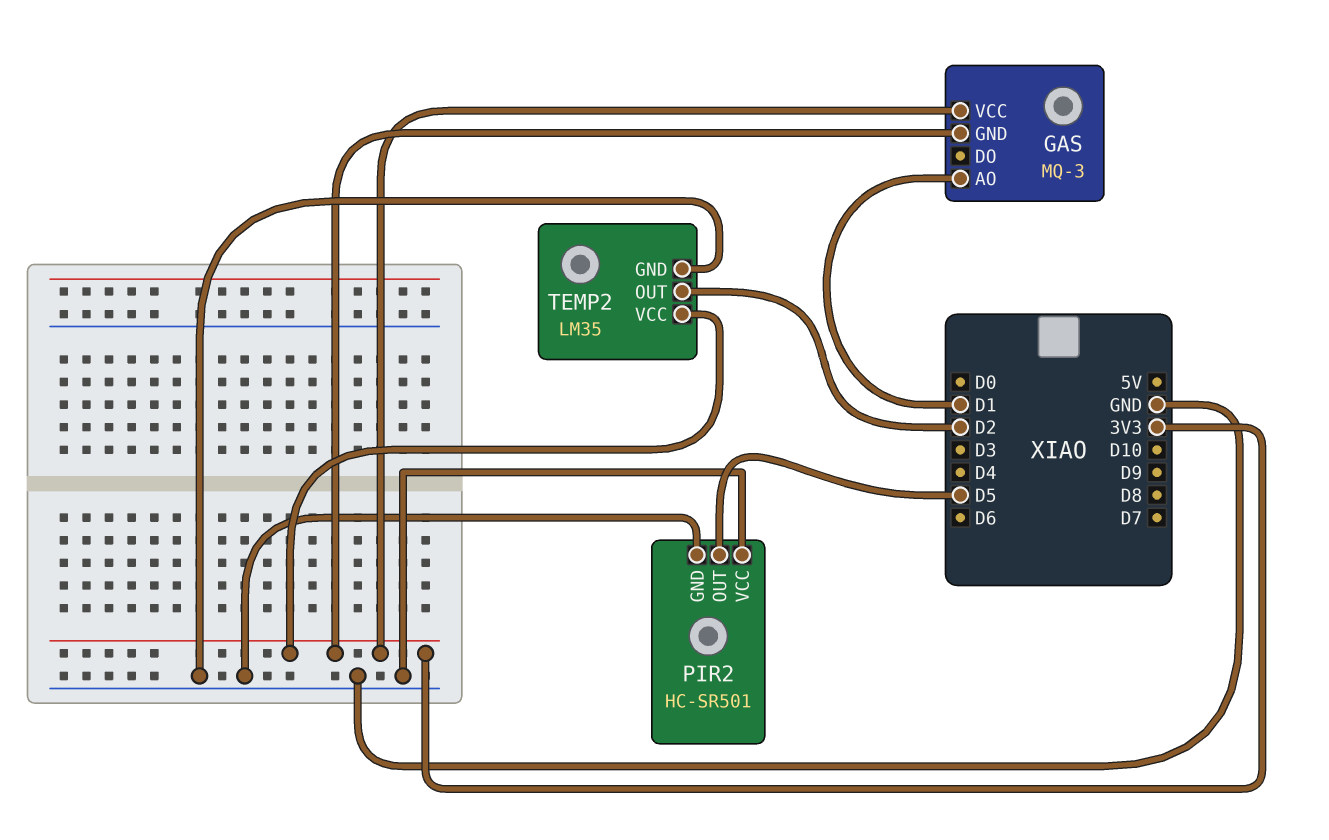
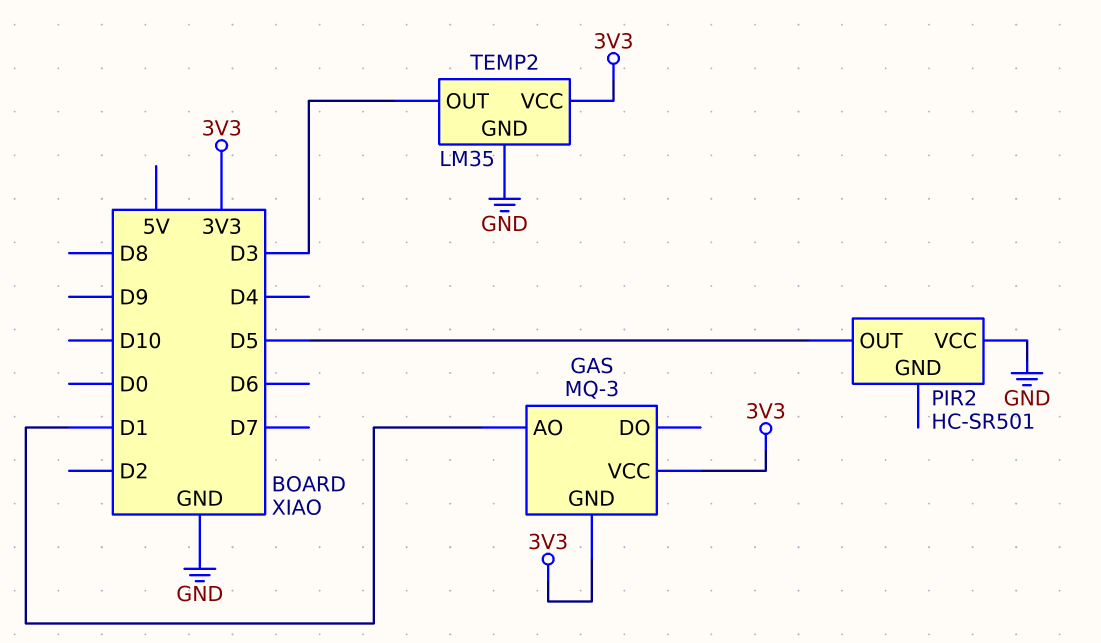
PIR2 pin GND: GND -> none
TEMP2 pin OUT: D2 -> D3

